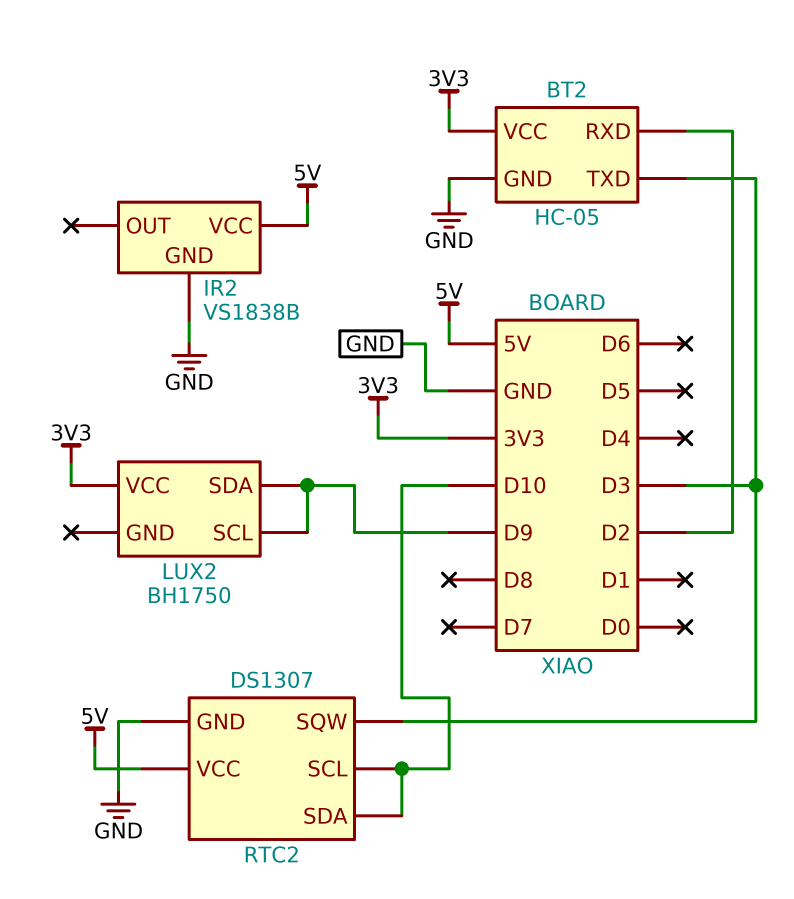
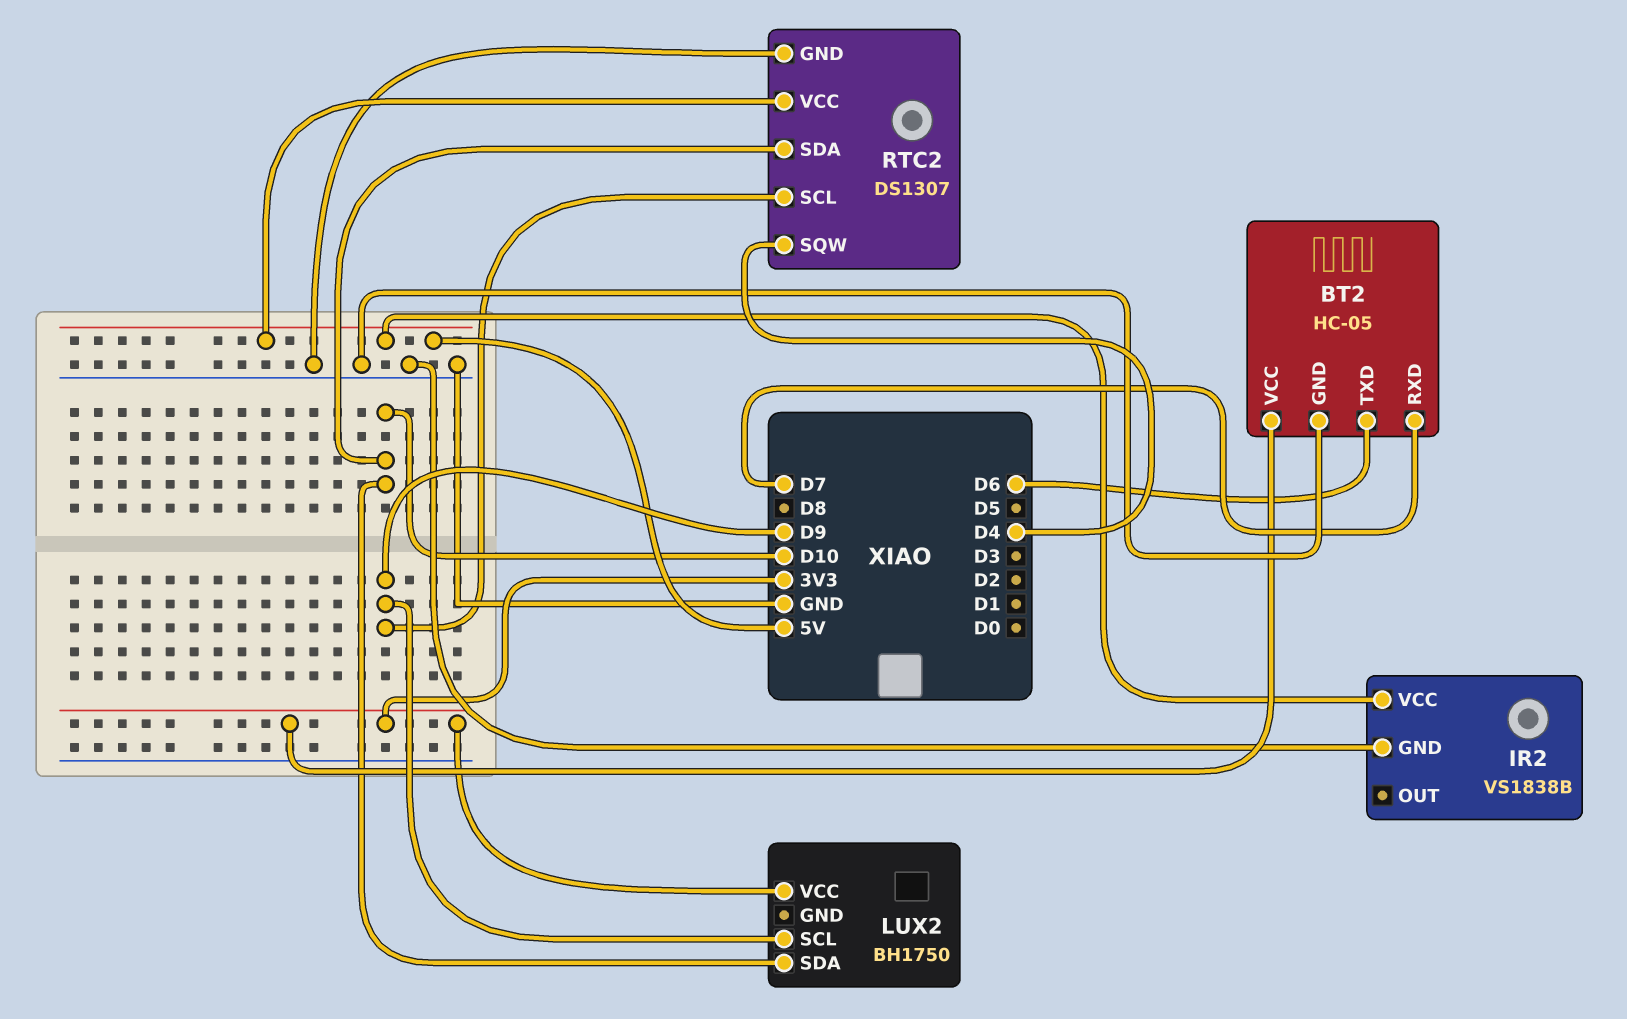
BT2 pin RXD: D2 -> D7
BT2 pin TXD: D3 -> D6
LUX2 pin SDA: D9 -> D10
RTC2 pin SCL: D10 -> D9
RTC2 pin SQW: D3 -> D4

